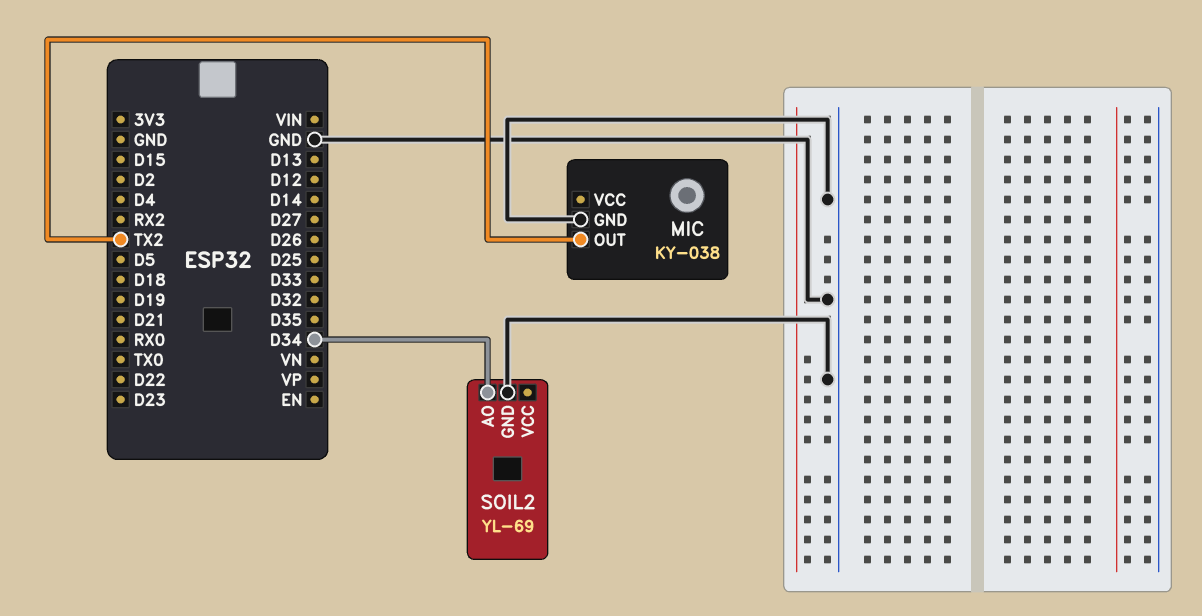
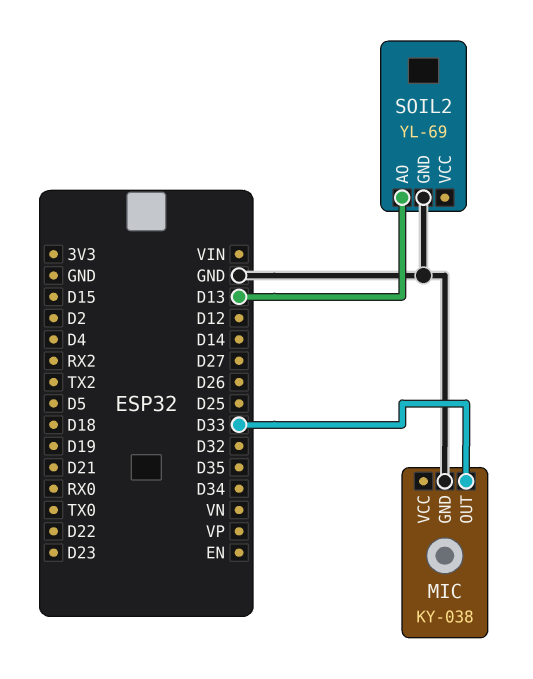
MIC pin OUT: TX2 -> D33
SOIL2 pin AO: D34 -> D13

